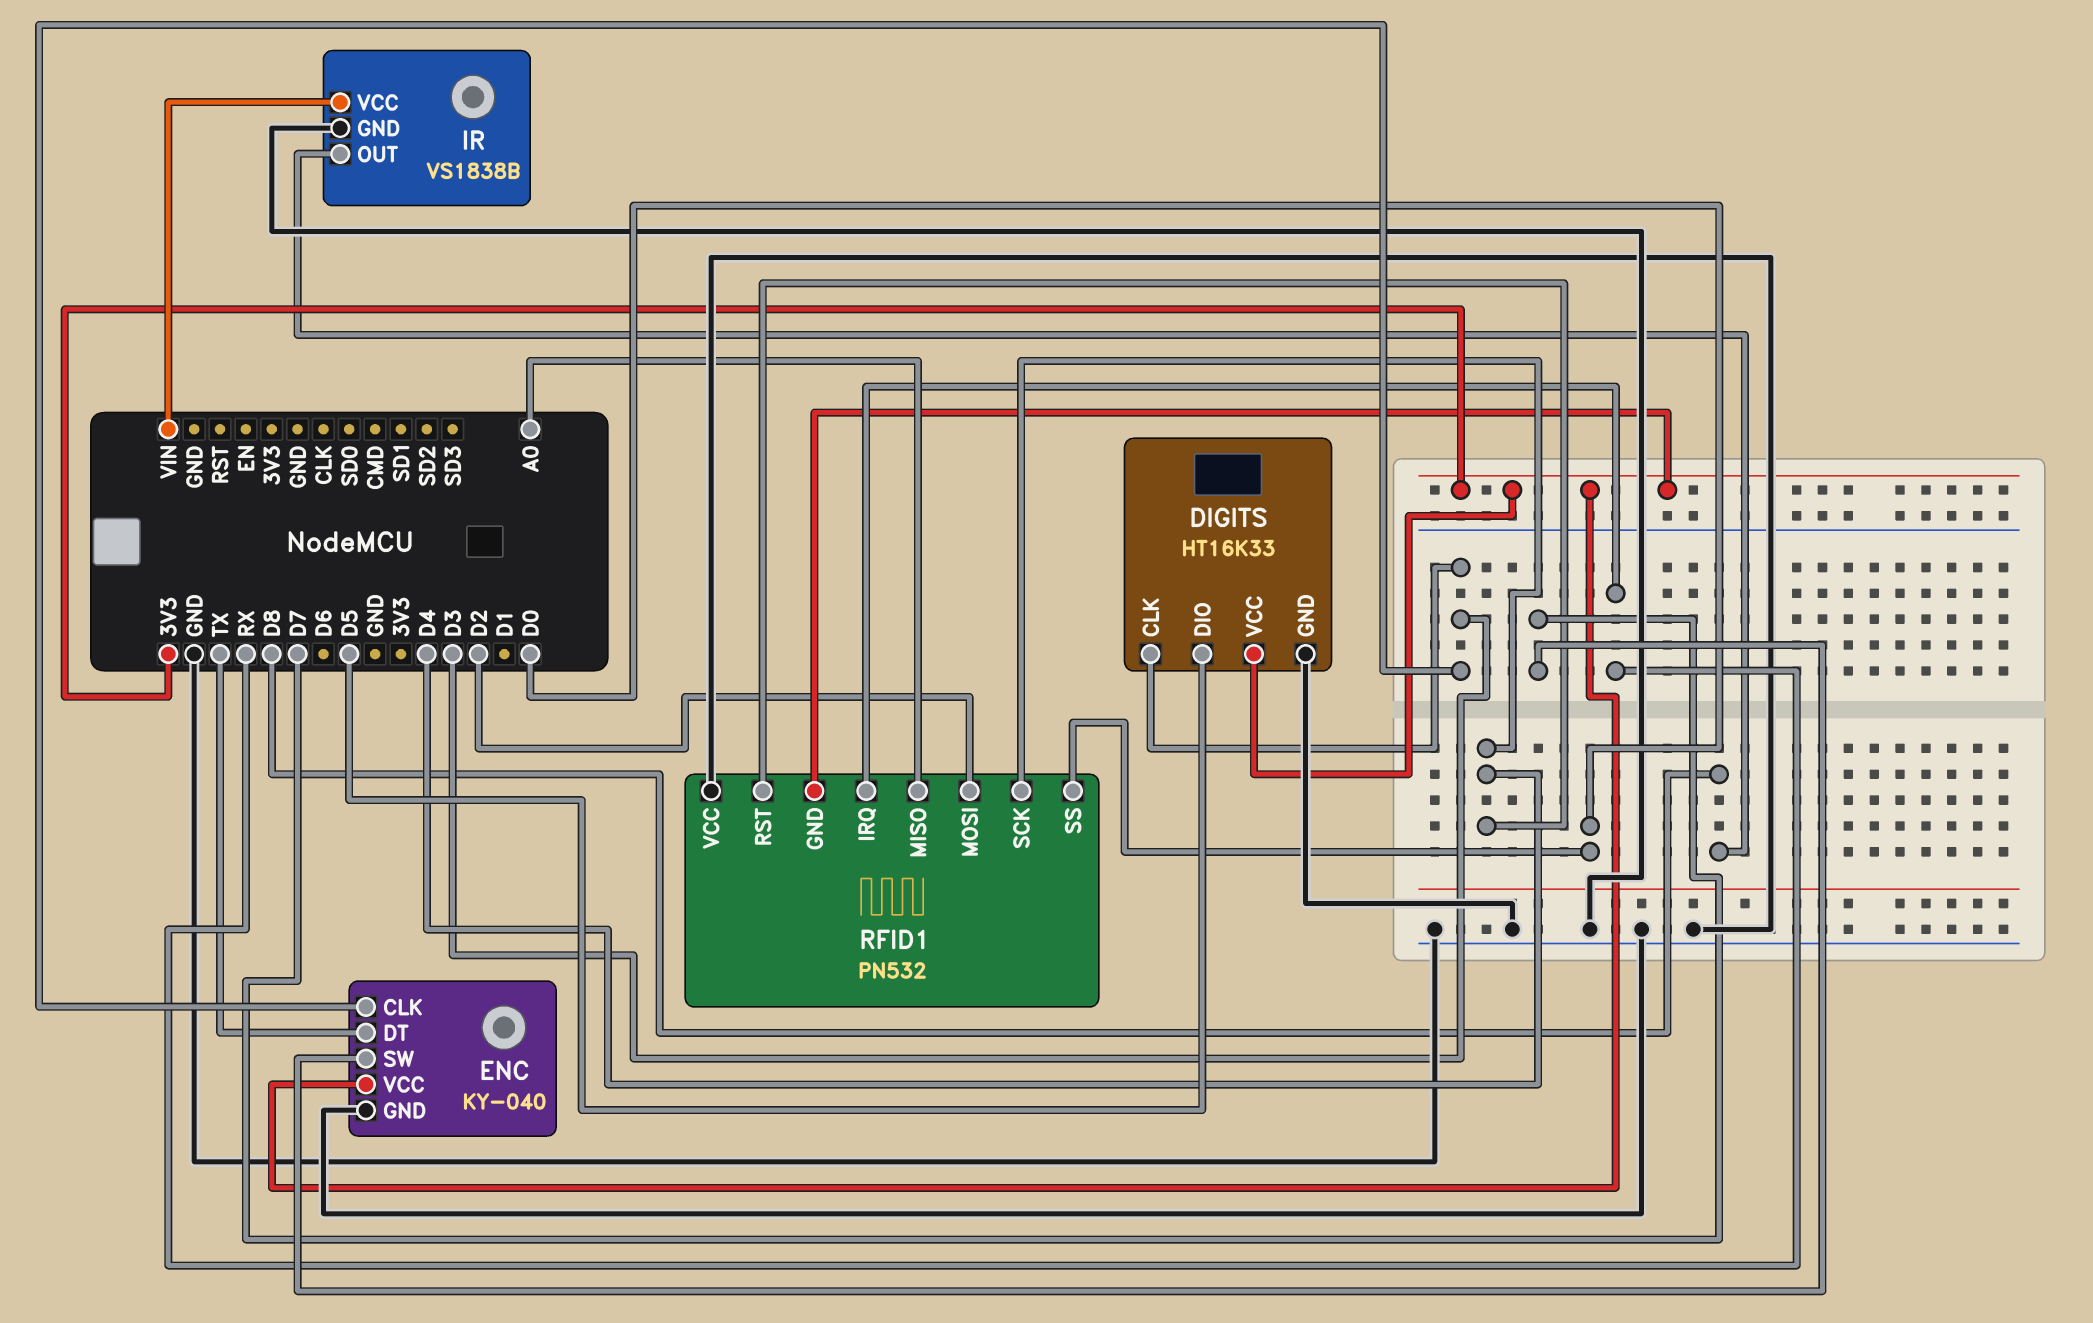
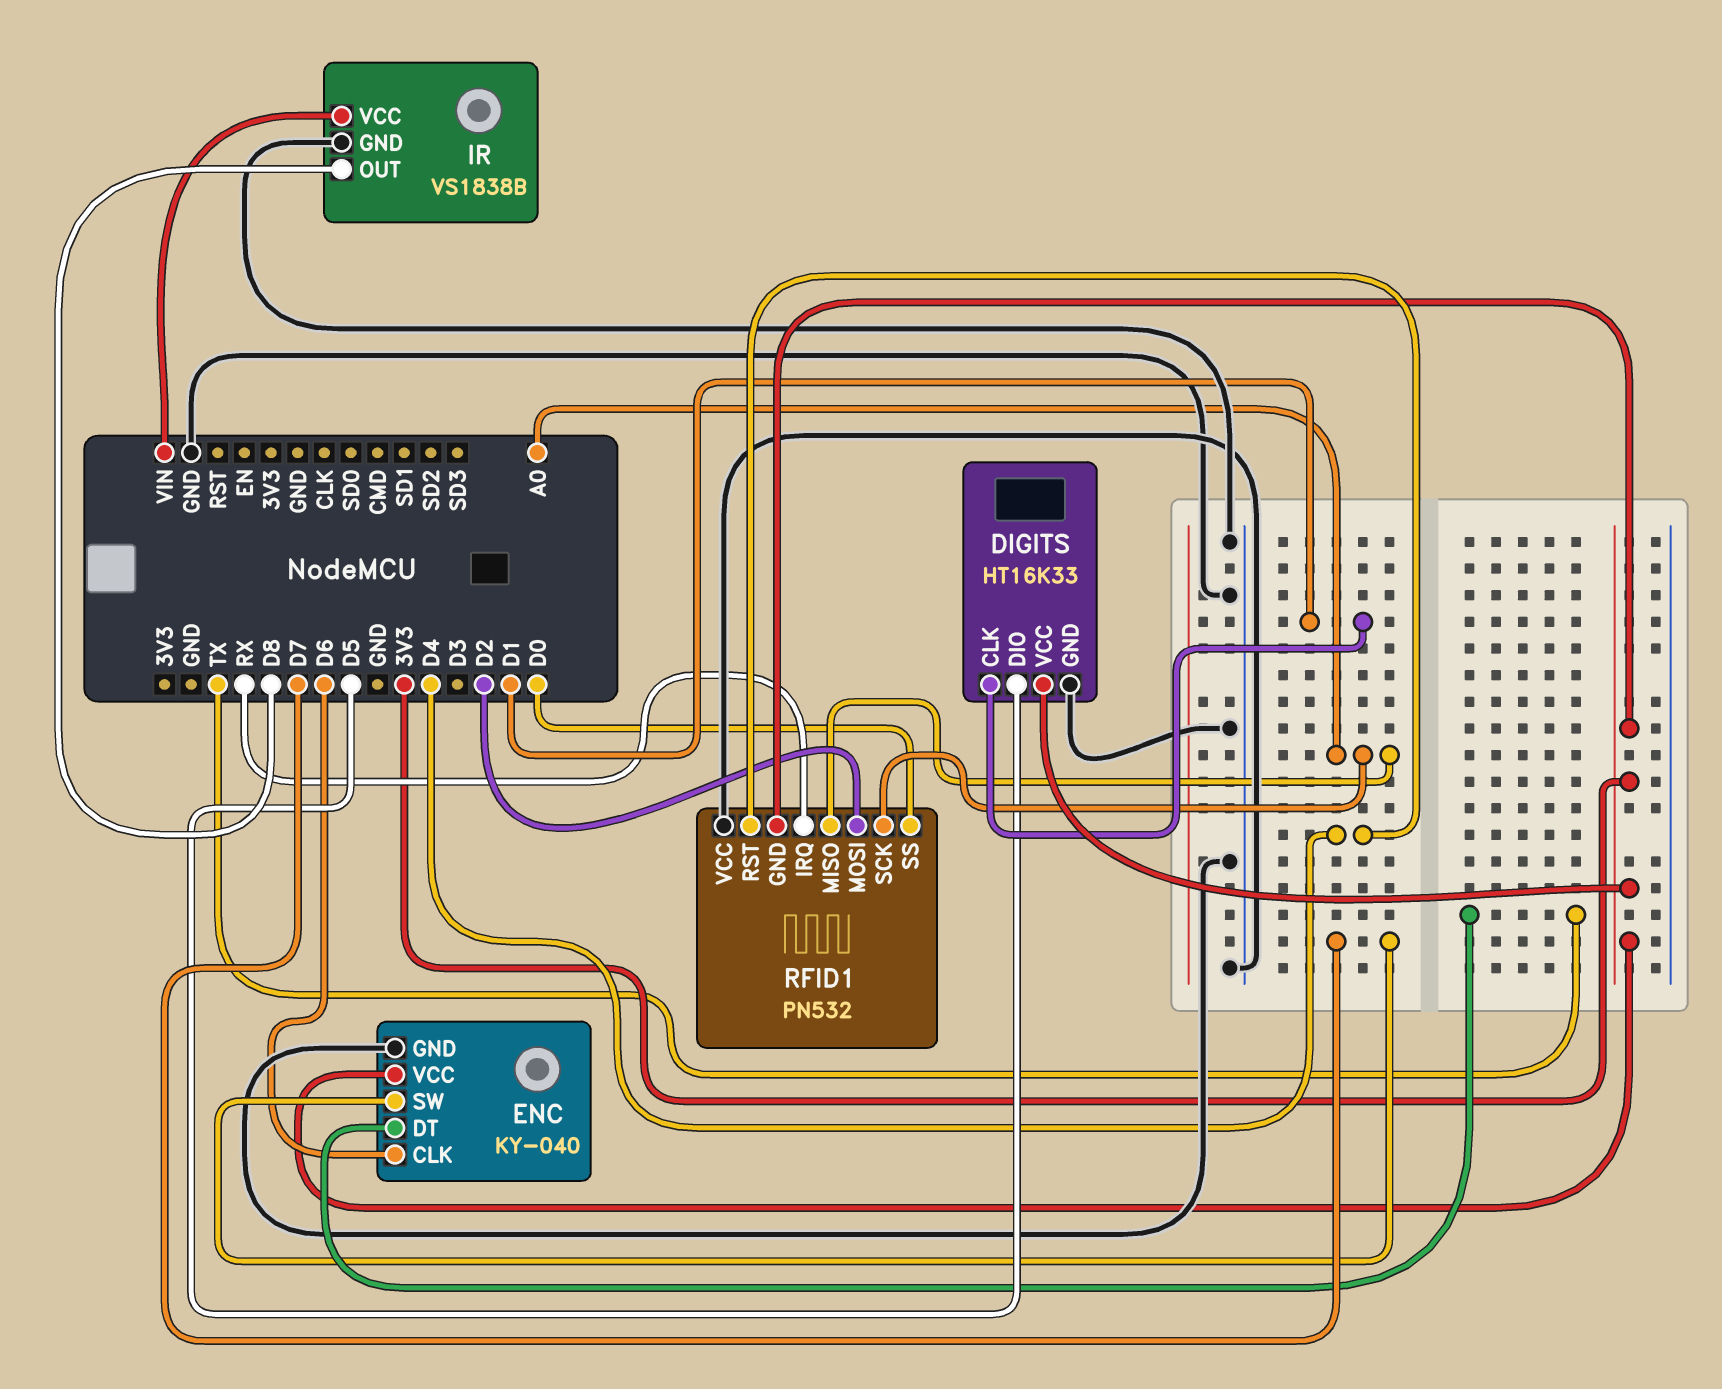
DIGITS pin CLK: D3 -> D1
ENC pin CLK: D3 -> D6
RFID1 pin SCK: D4 -> A0

